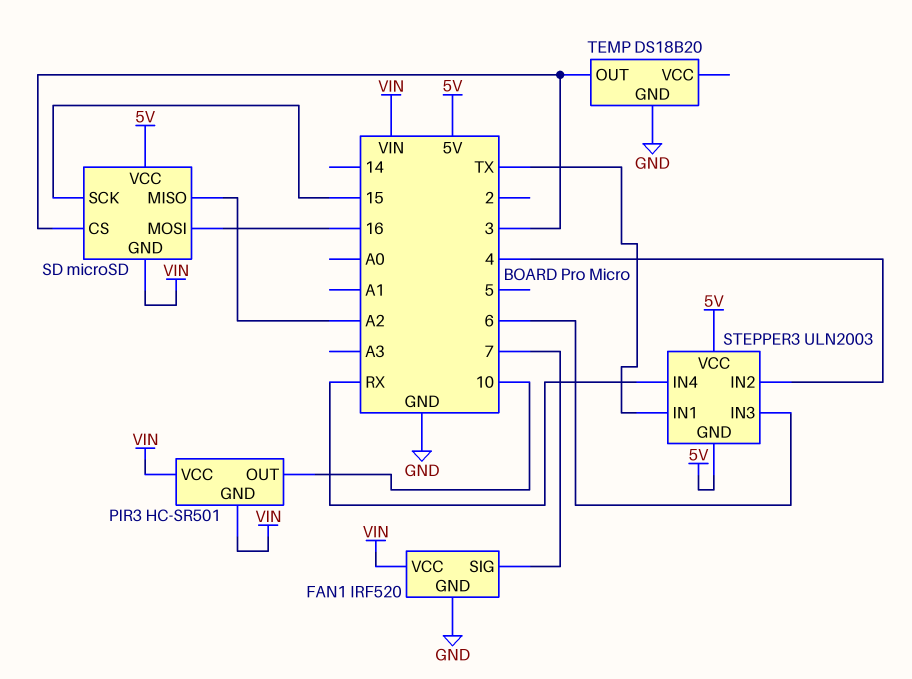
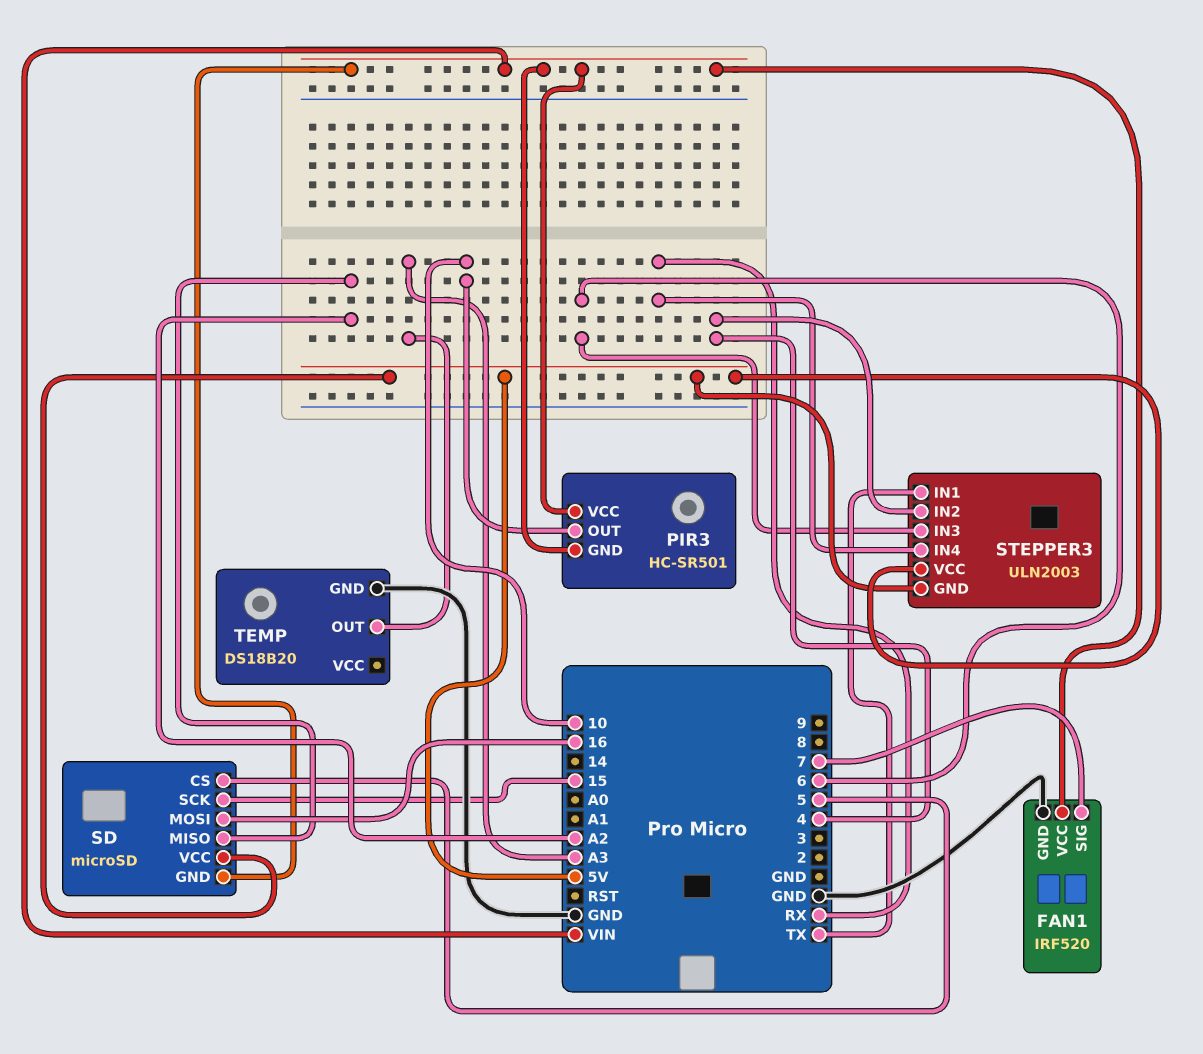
SD pin CS: 3 -> 5
TEMP pin OUT: 3 -> A3

